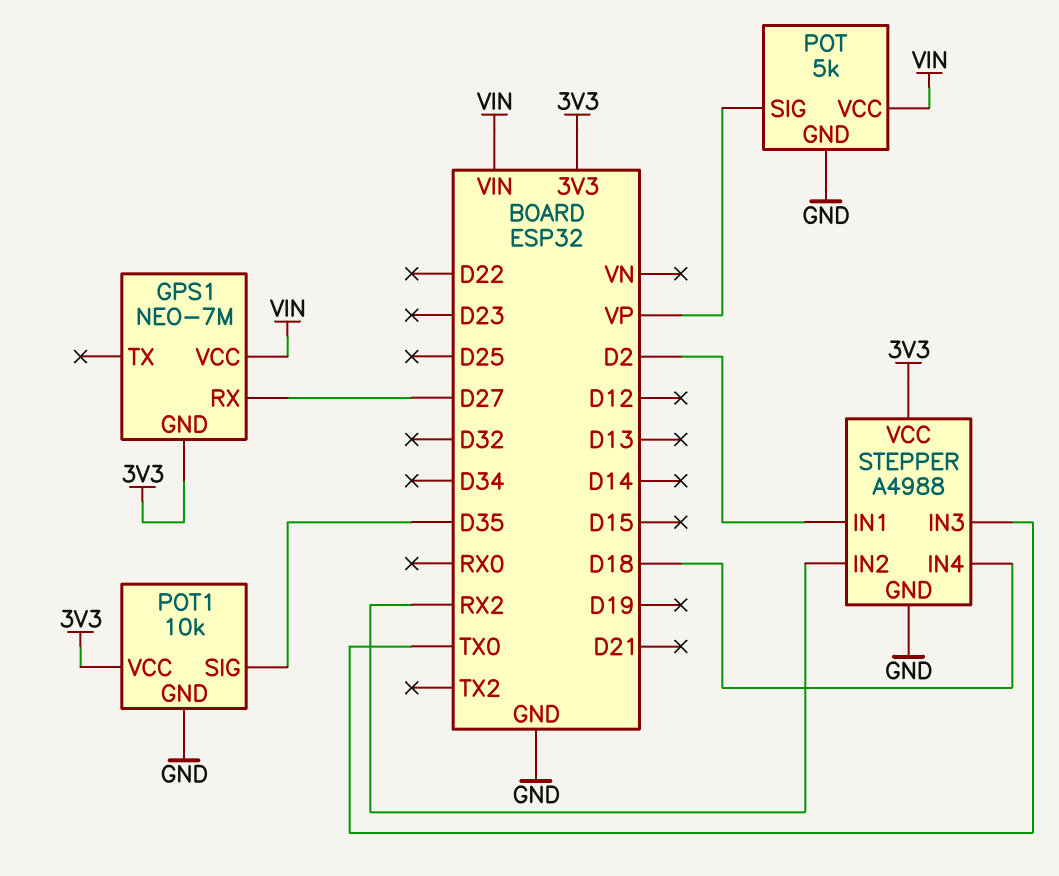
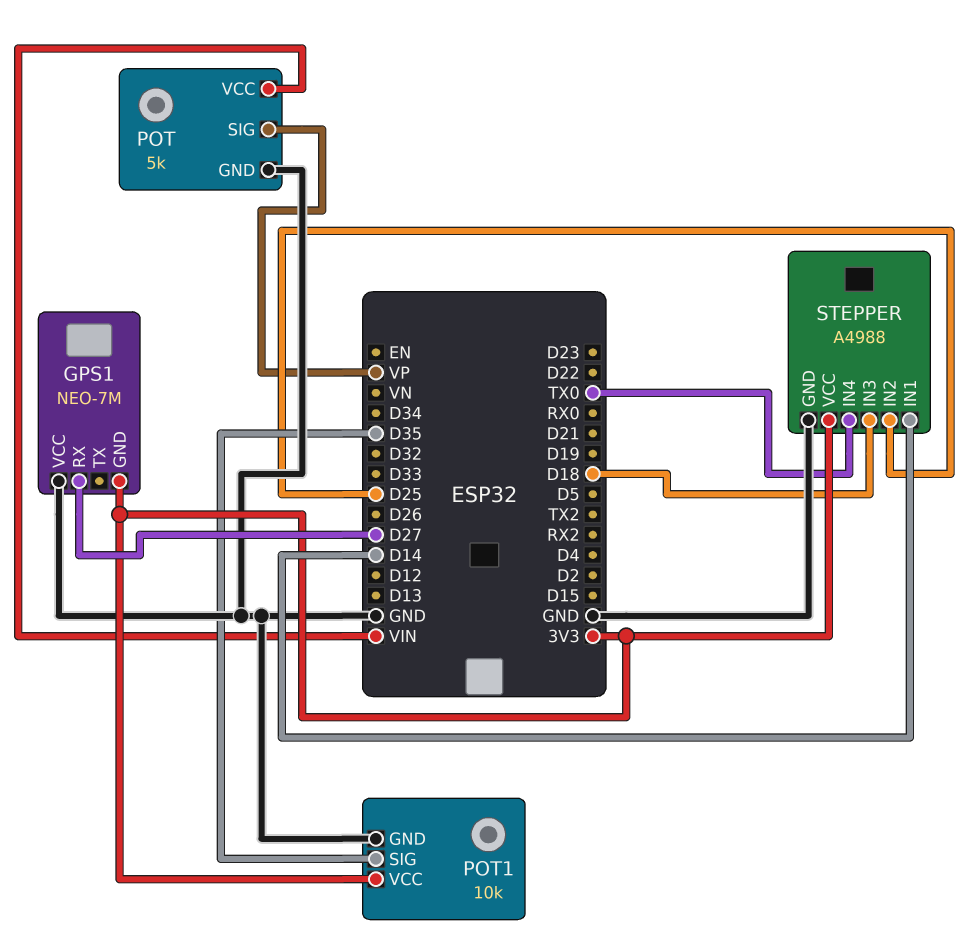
GPS1 pin VCC: VIN -> GND
STEPPER pin IN1: D2 -> D14
STEPPER pin IN2: RX2 -> D25
STEPPER pin IN3: TX0 -> D18
STEPPER pin IN4: D18 -> TX0

